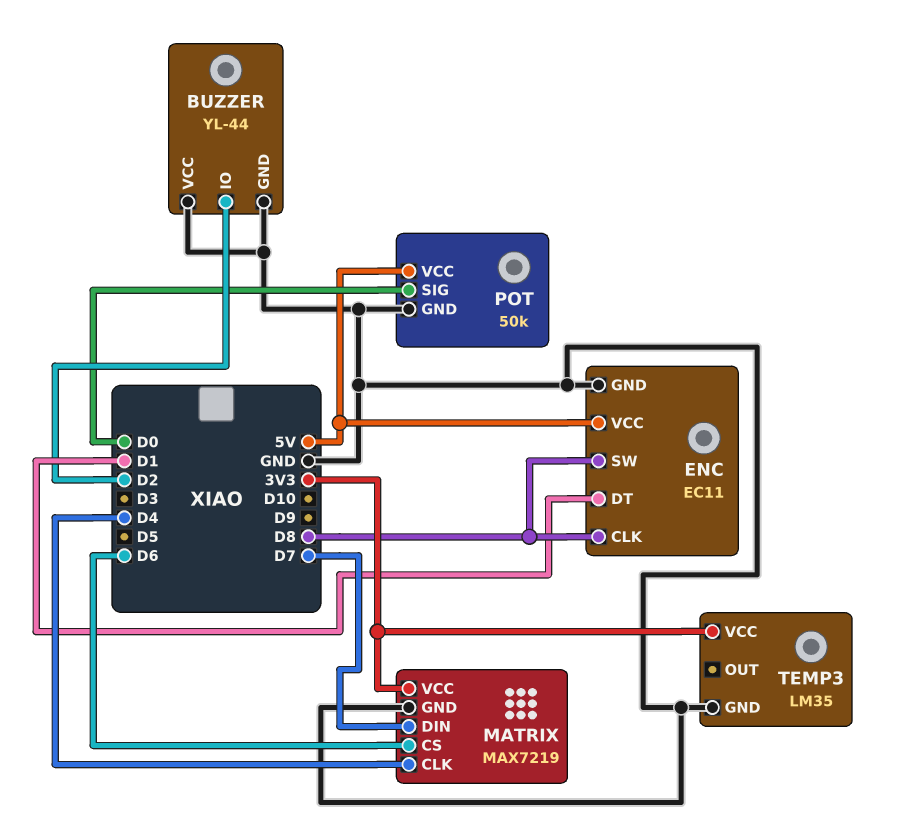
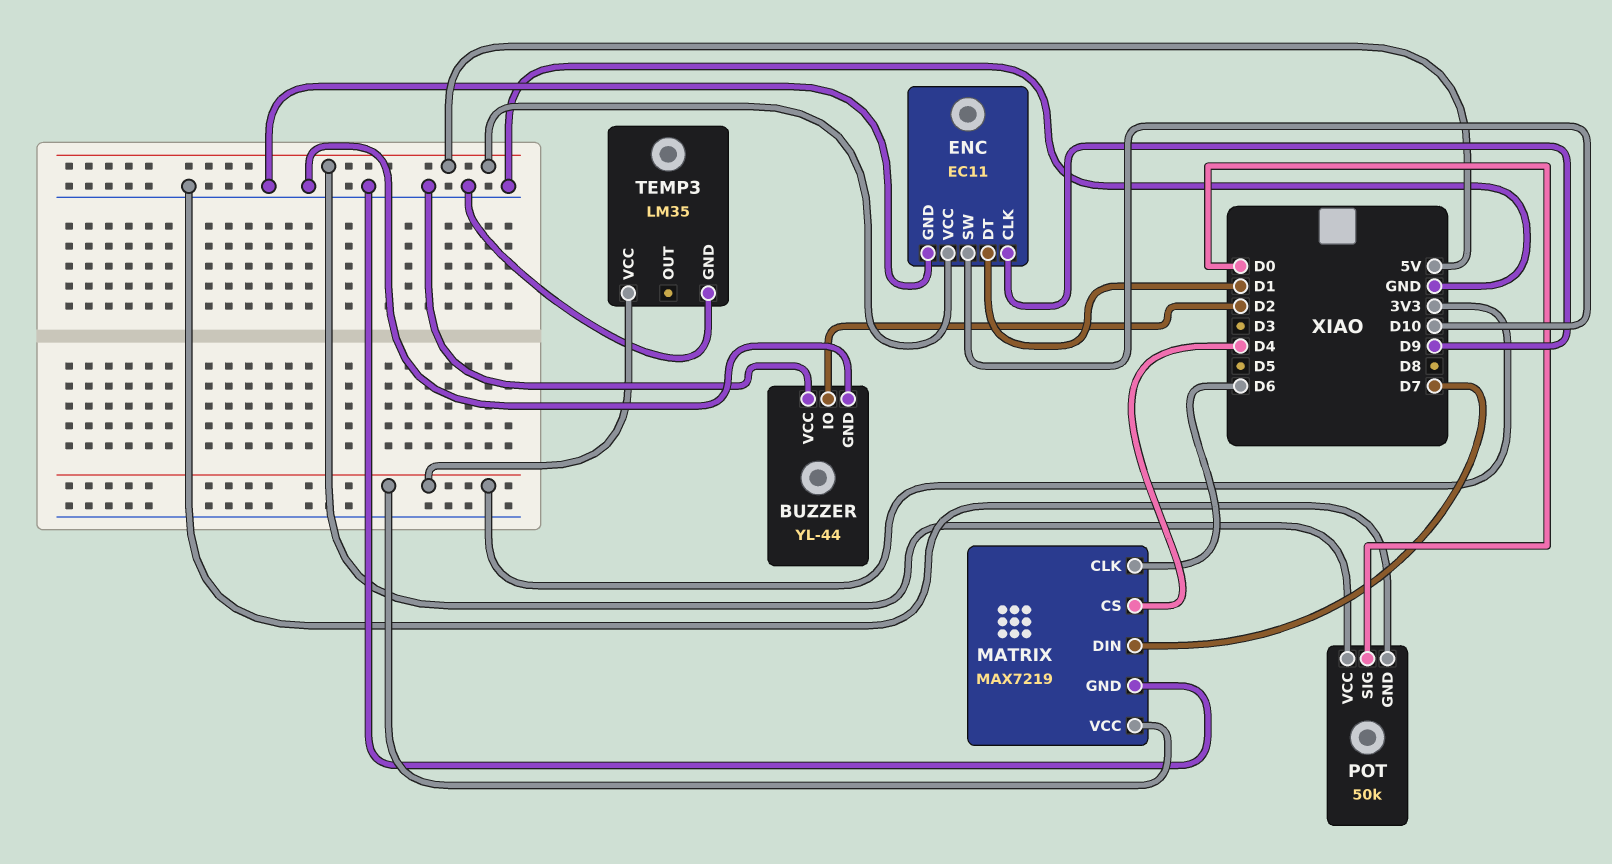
ENC pin CLK: D8 -> D9
ENC pin SW: D8 -> D10
MATRIX pin CLK: D4 -> D6
MATRIX pin CS: D6 -> D4

